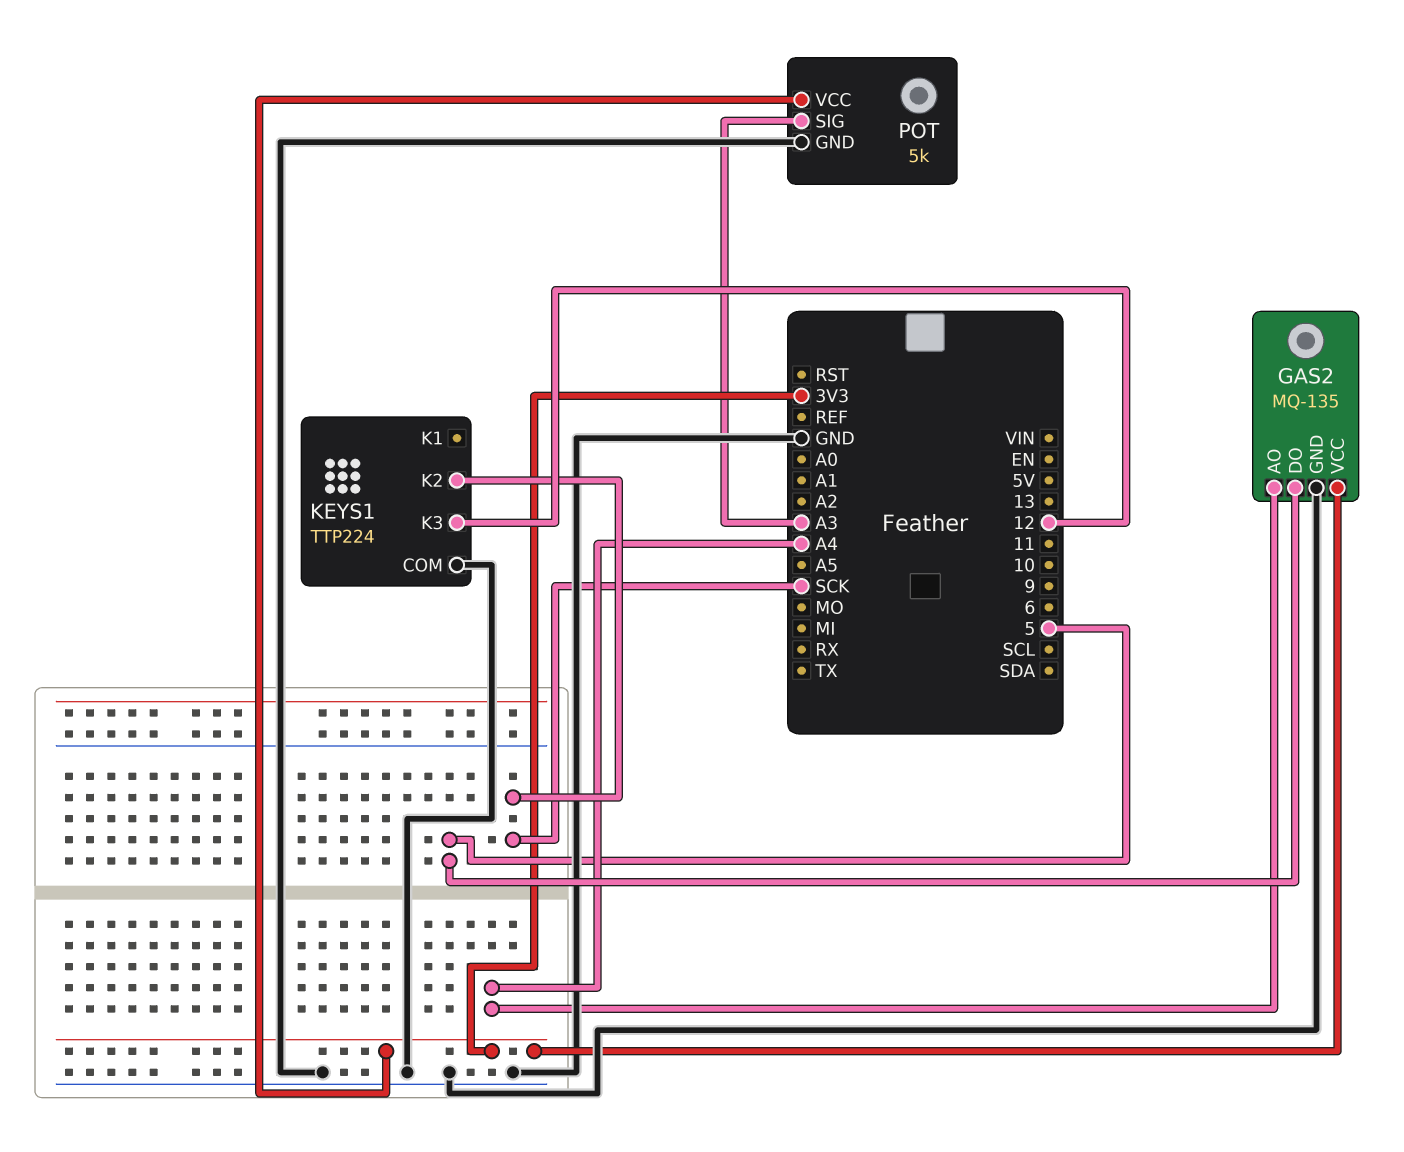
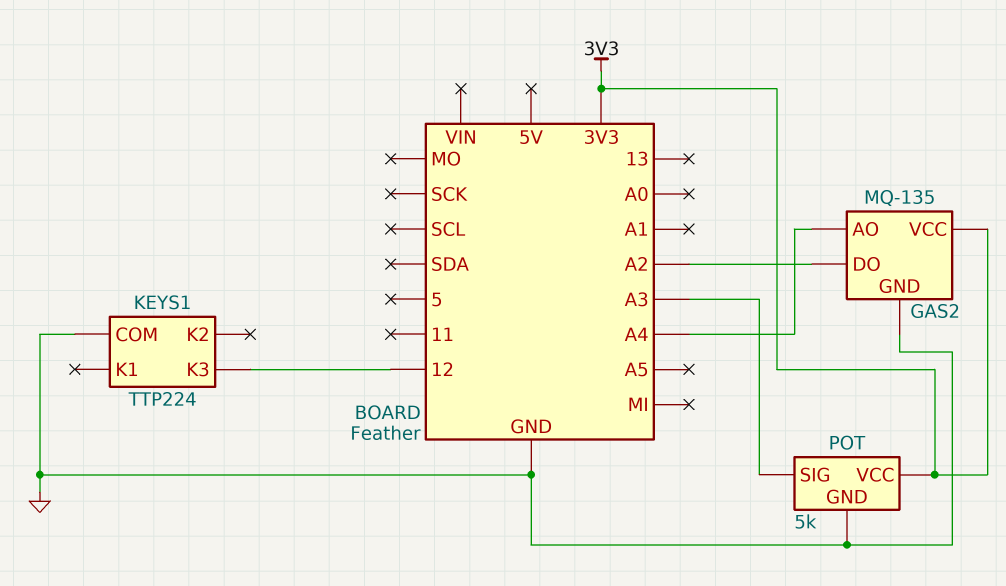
GAS2 pin DO: 5 -> A2
KEYS1 pin K2: SCK -> none

